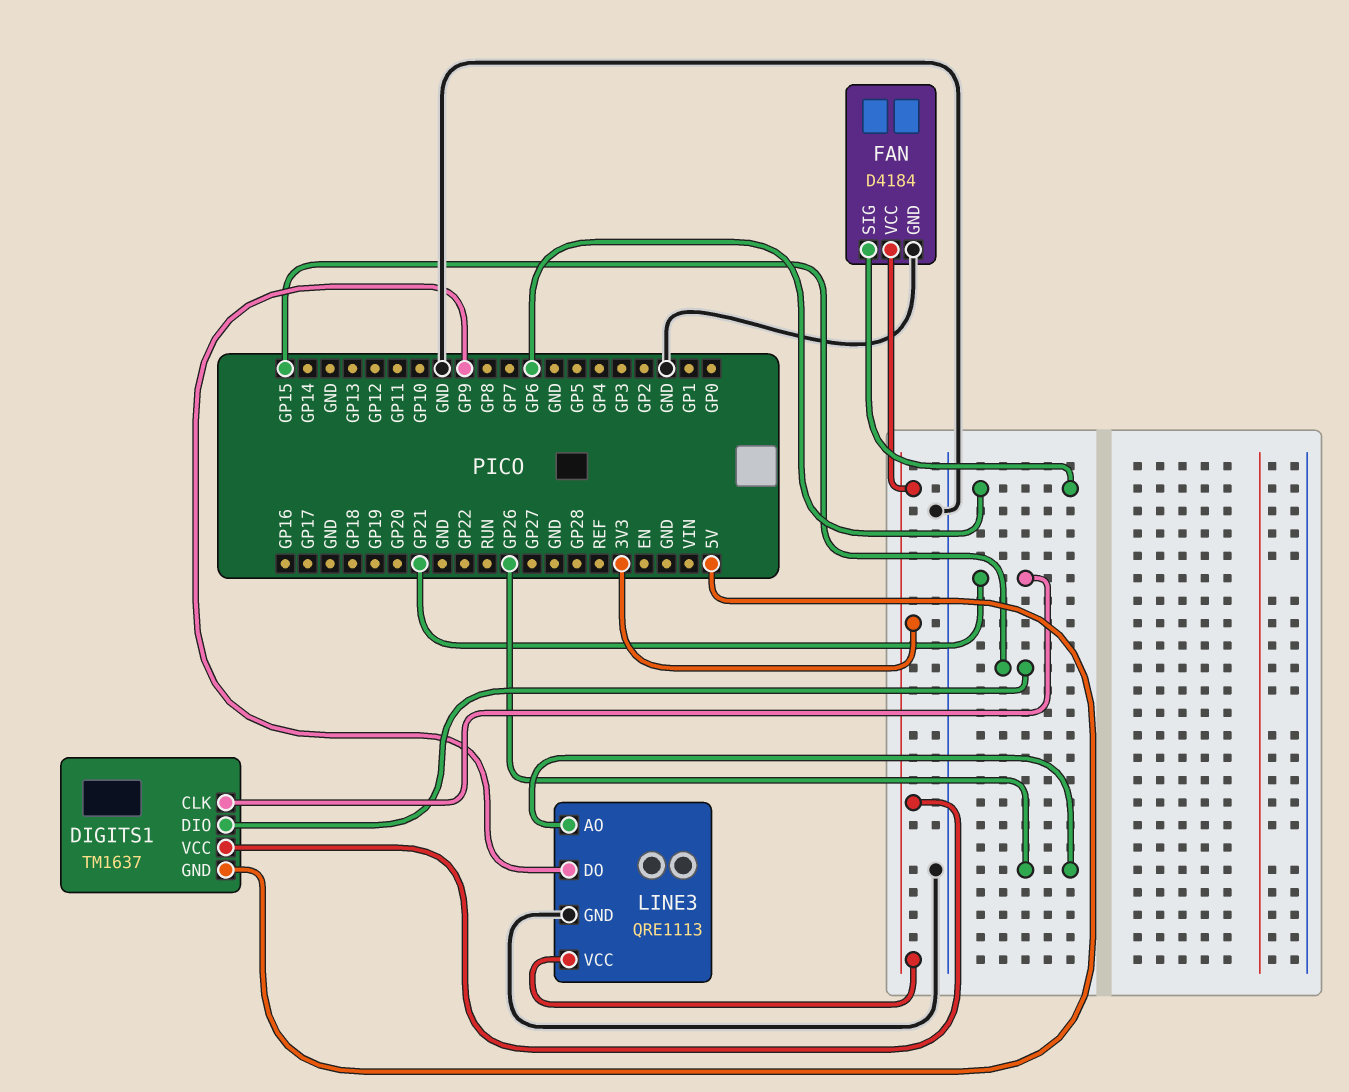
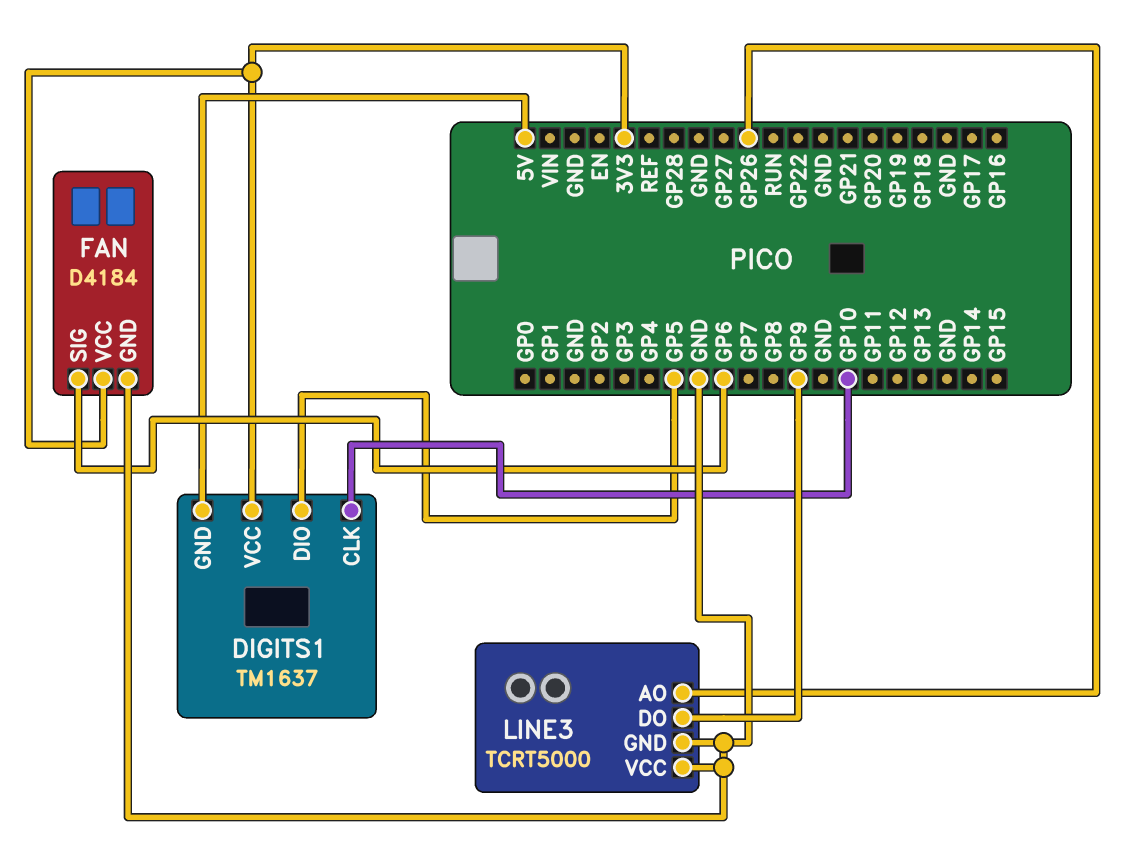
DIGITS1 pin CLK: GP21 -> GP10
DIGITS1 pin DIO: GP15 -> GP5
LINE3: QRE1113 -> TCRT5000
LINE3 pin VCC: 3V3 -> GND

